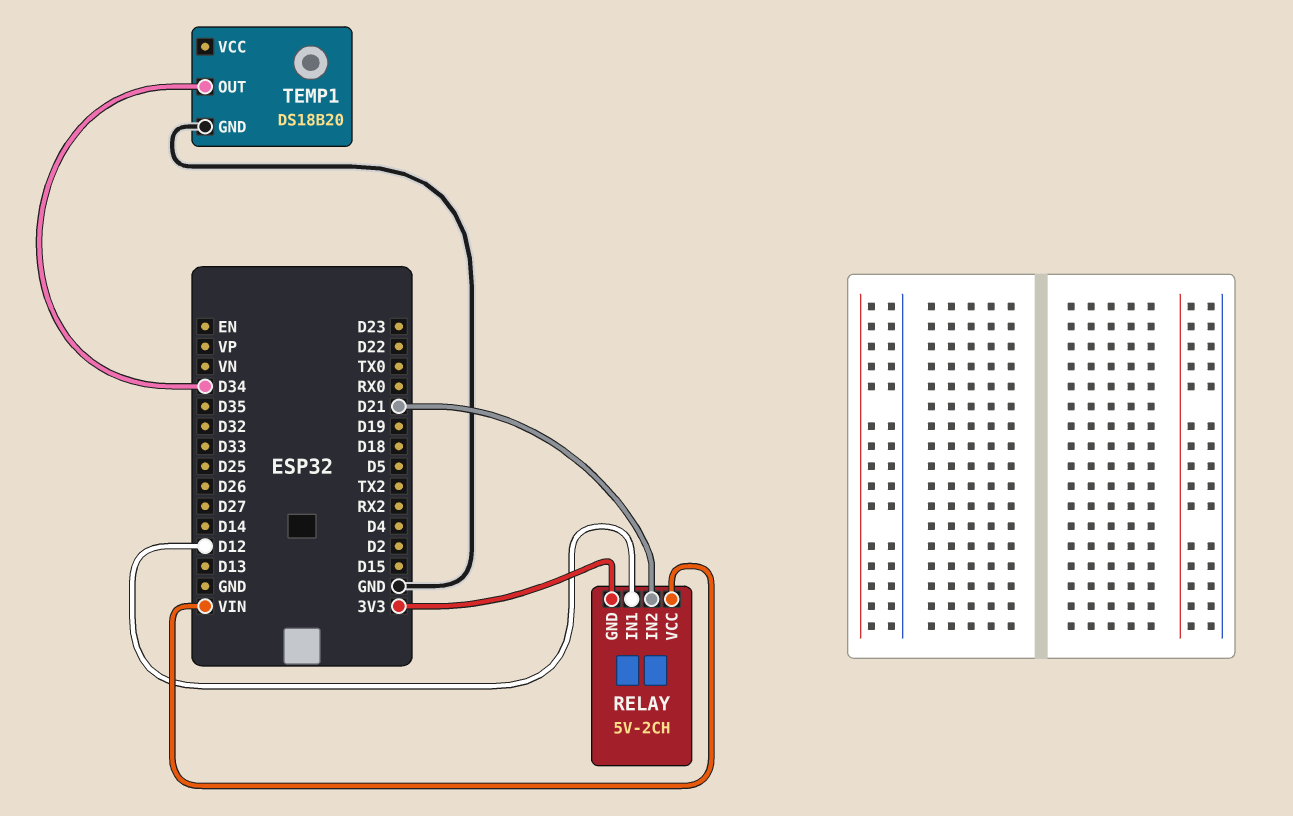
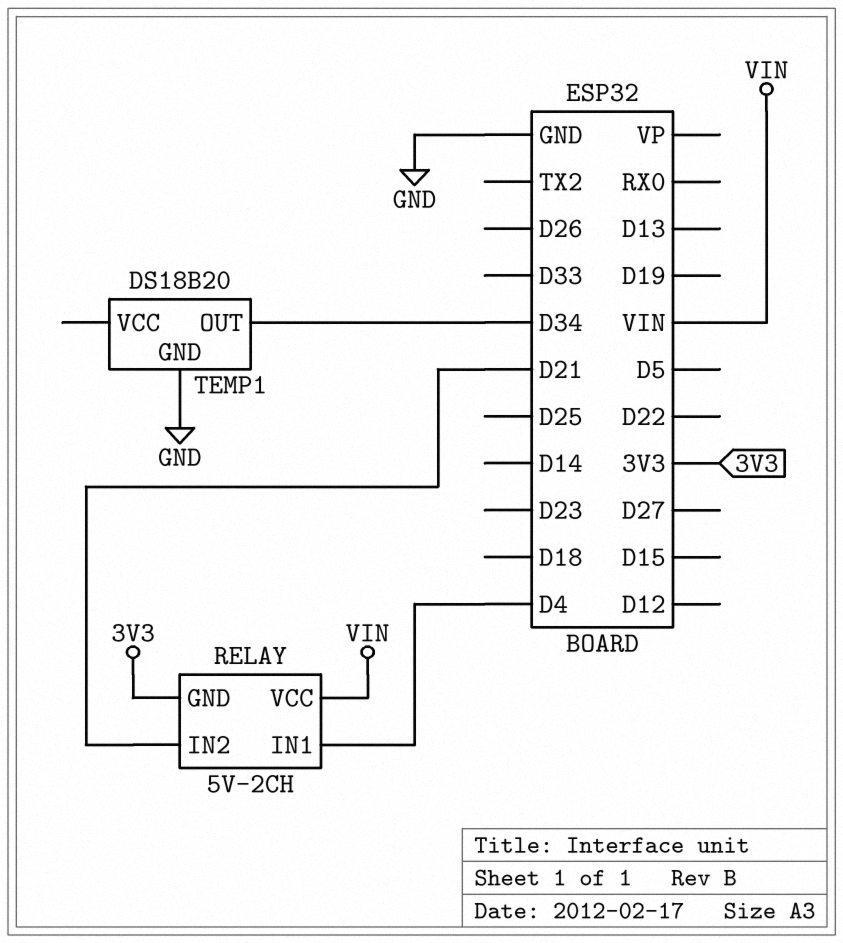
RELAY pin IN1: D12 -> D4

